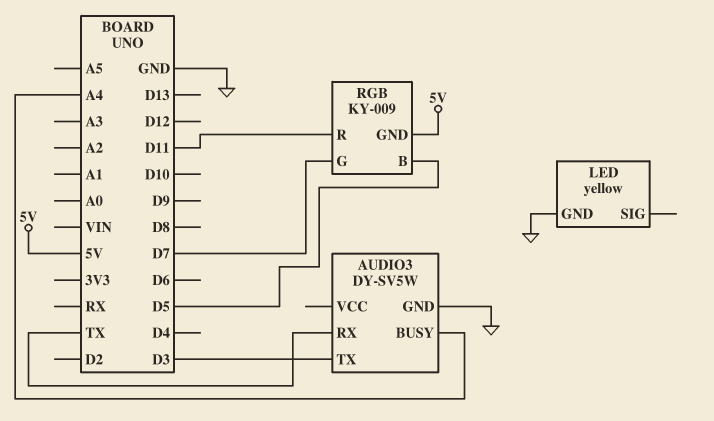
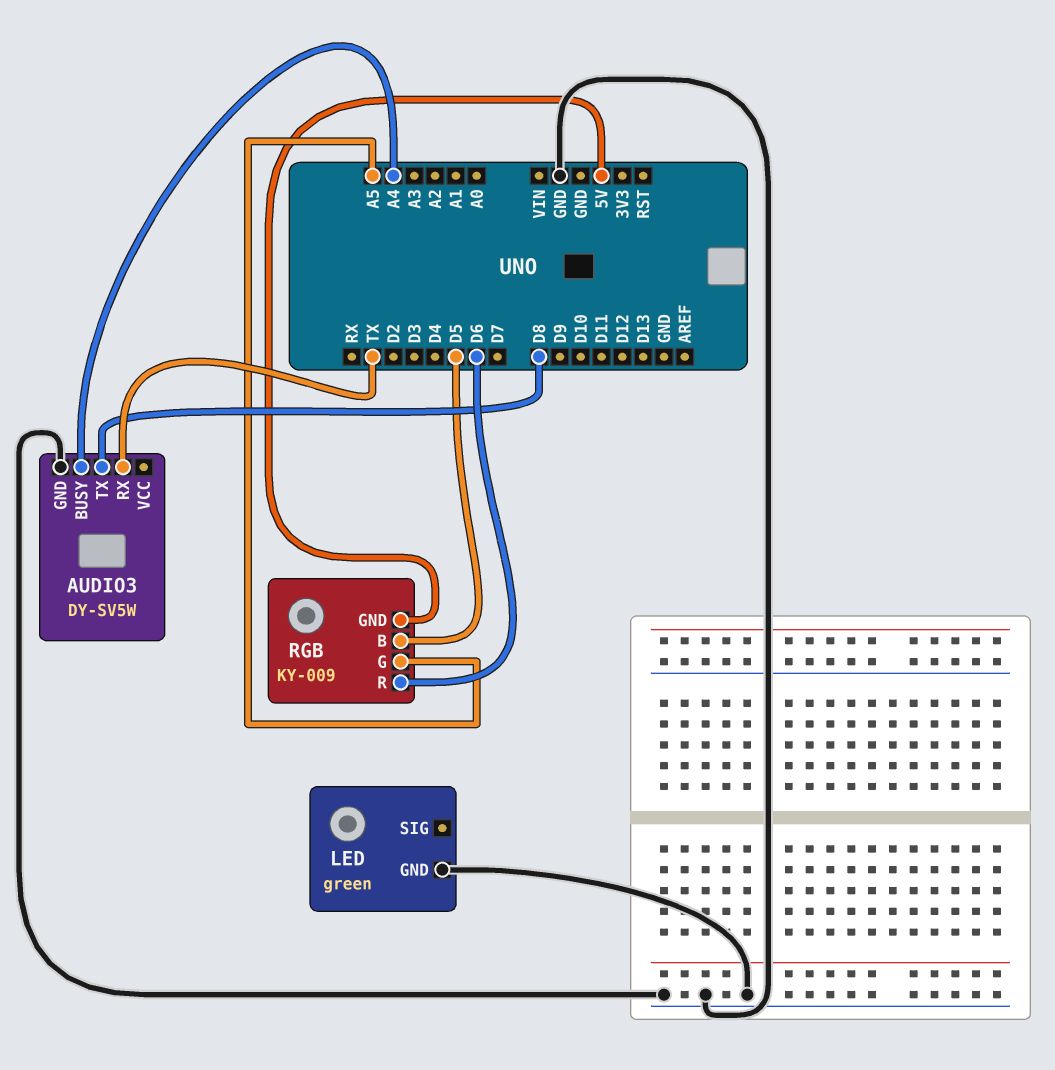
AUDIO3 pin TX: D3 -> D8
LED: yellow -> green
RGB pin G: D7 -> A5
RGB pin R: D11 -> D6

